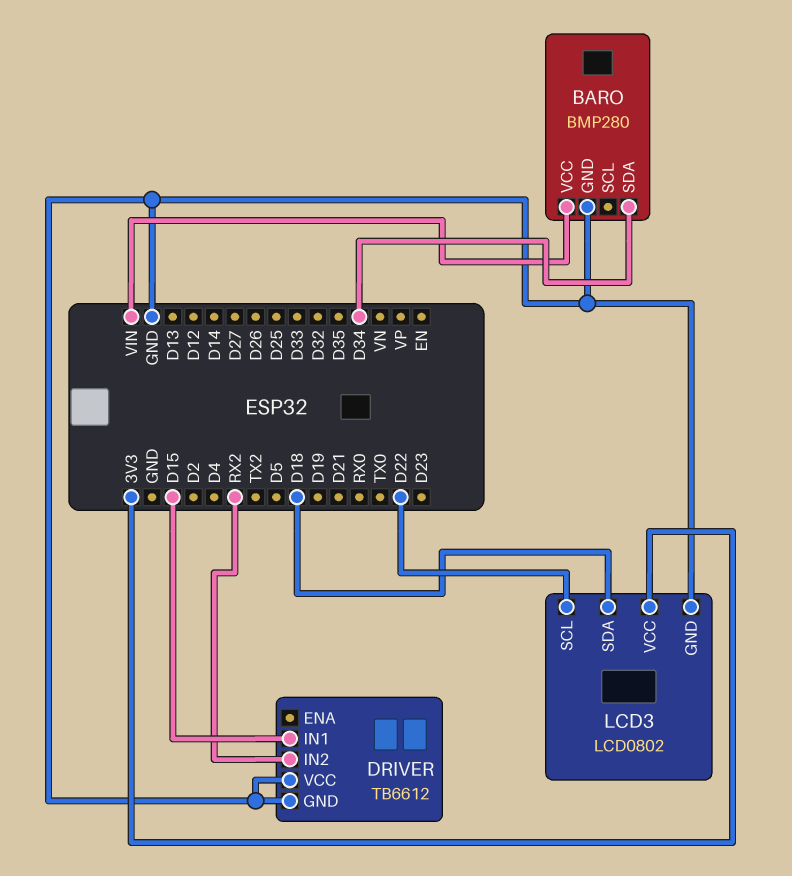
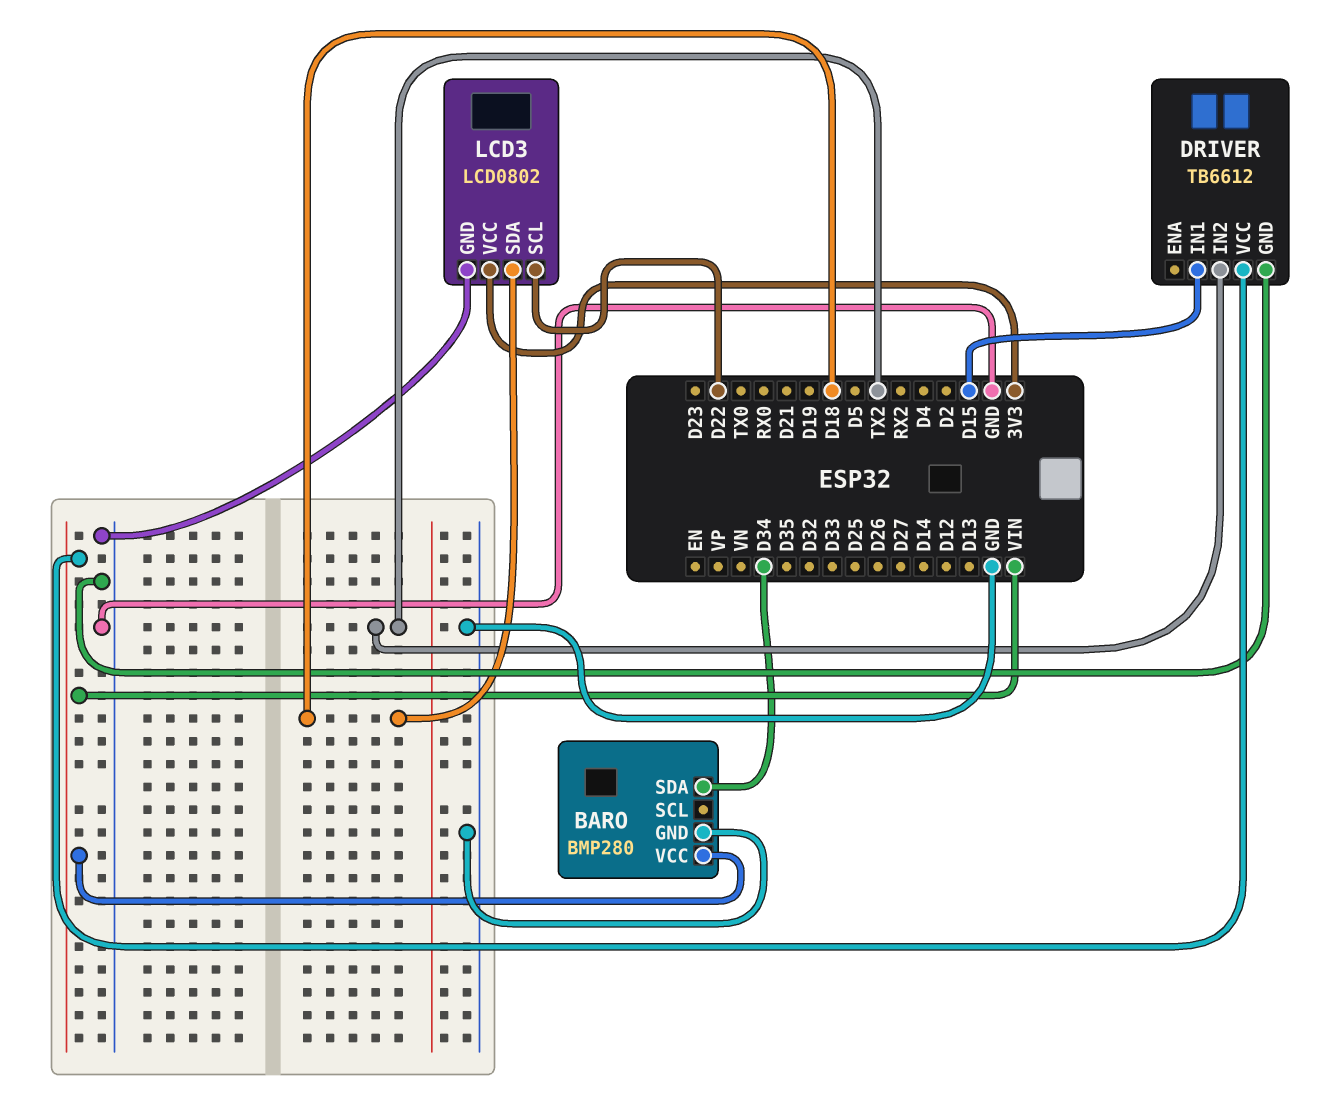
DRIVER pin IN2: RX2 -> TX2
DRIVER pin VCC: GND -> VIN

